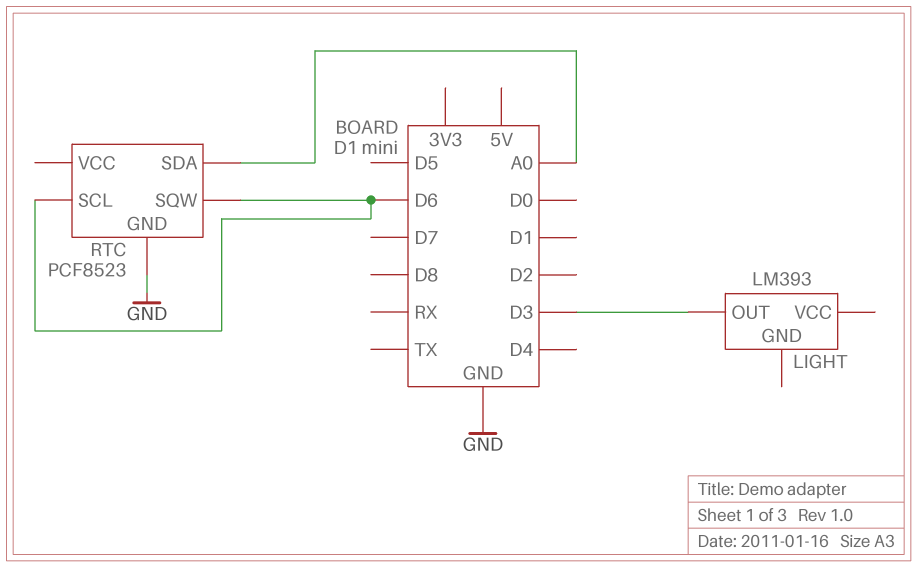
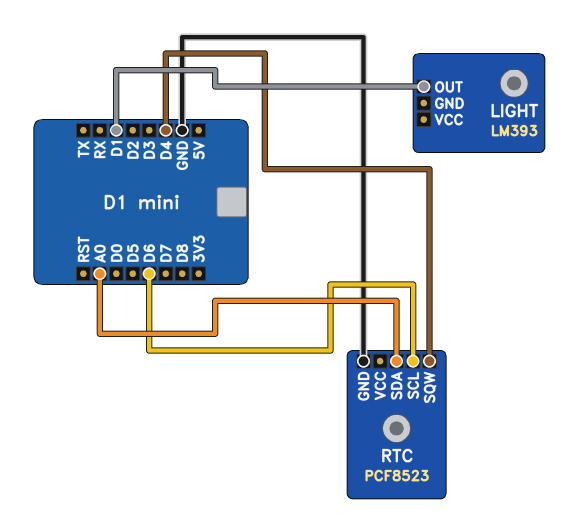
LIGHT pin OUT: D3 -> D1
RTC pin SQW: D6 -> D4

